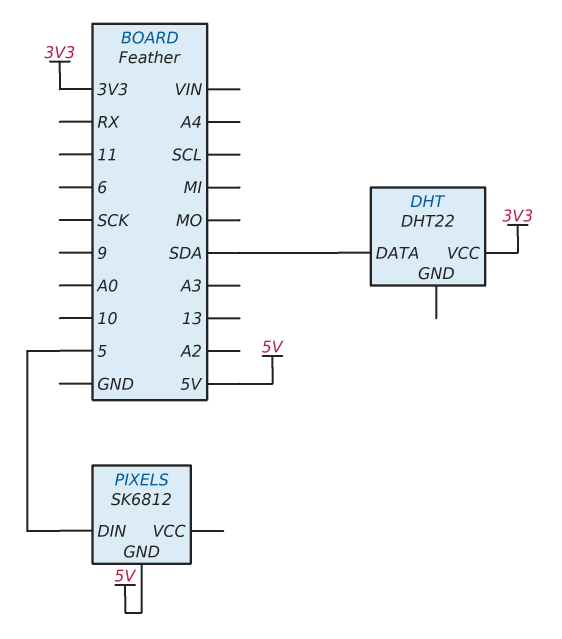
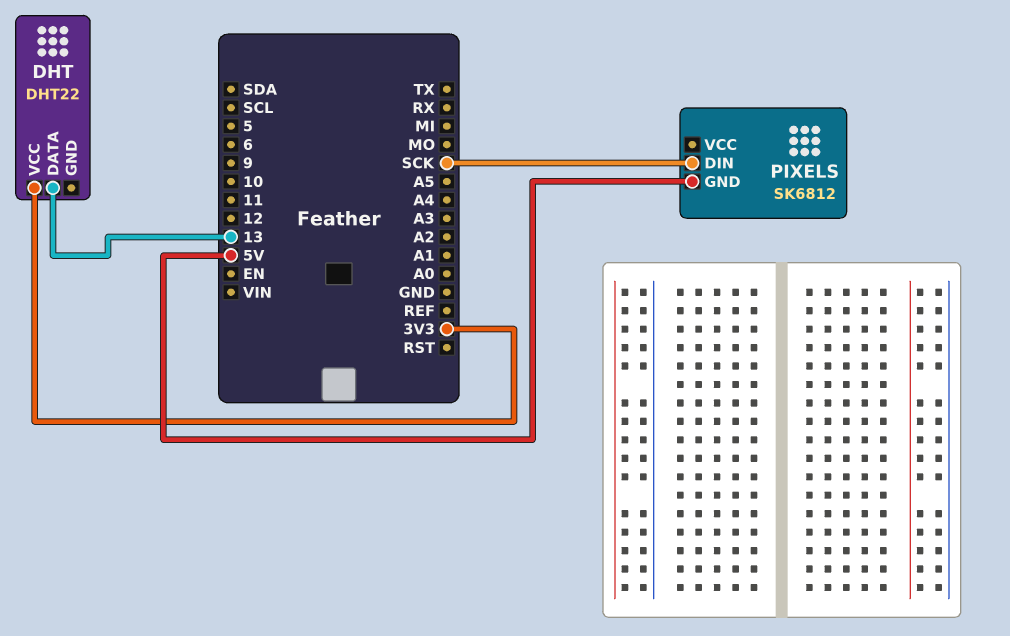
DHT pin DATA: SDA -> 13
PIXELS pin DIN: 5 -> SCK

